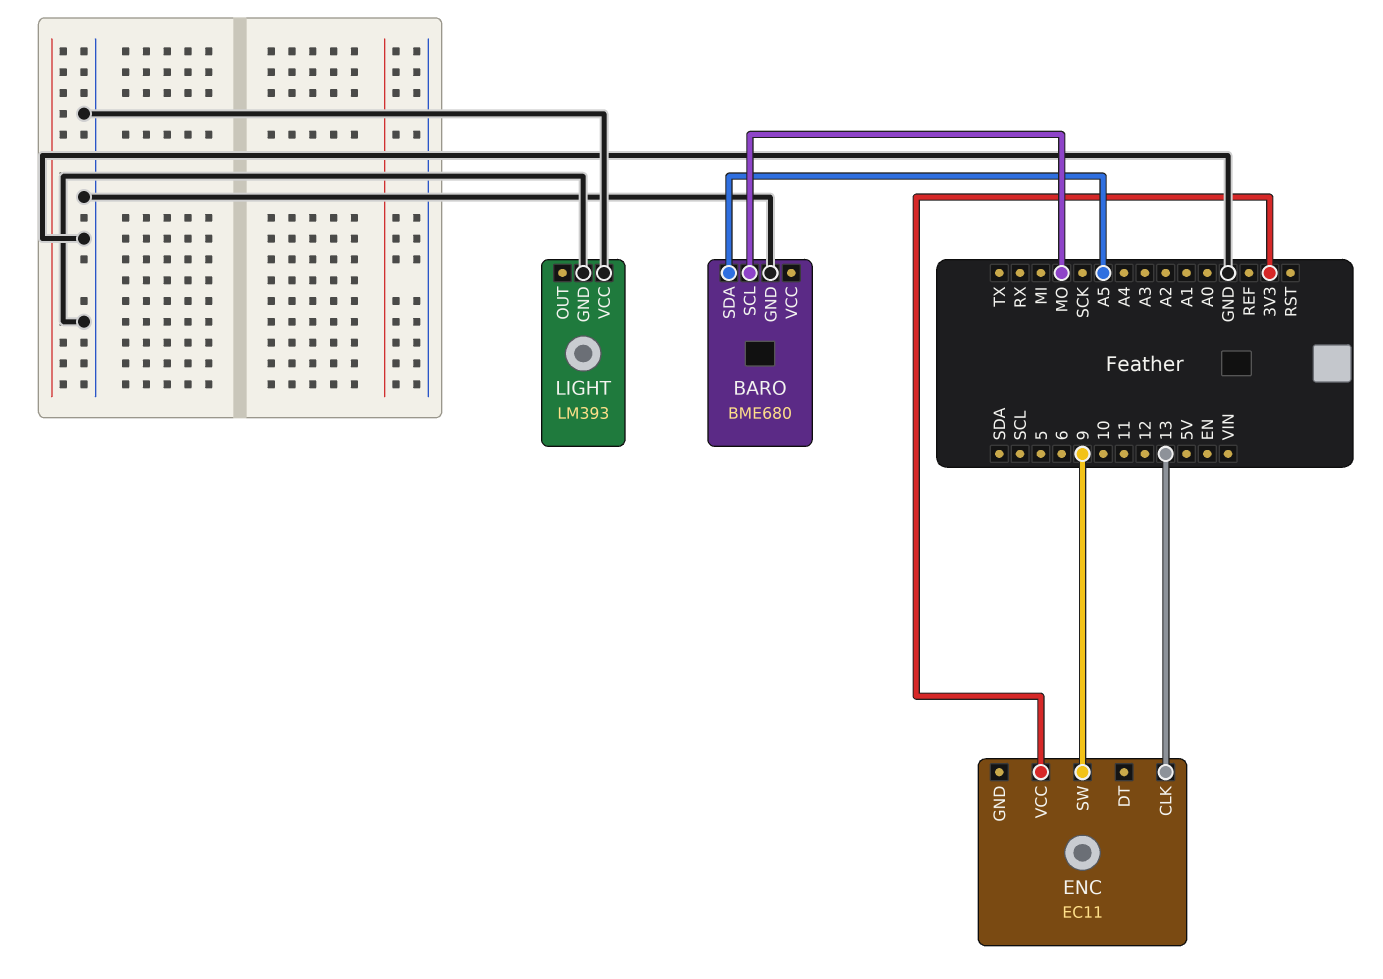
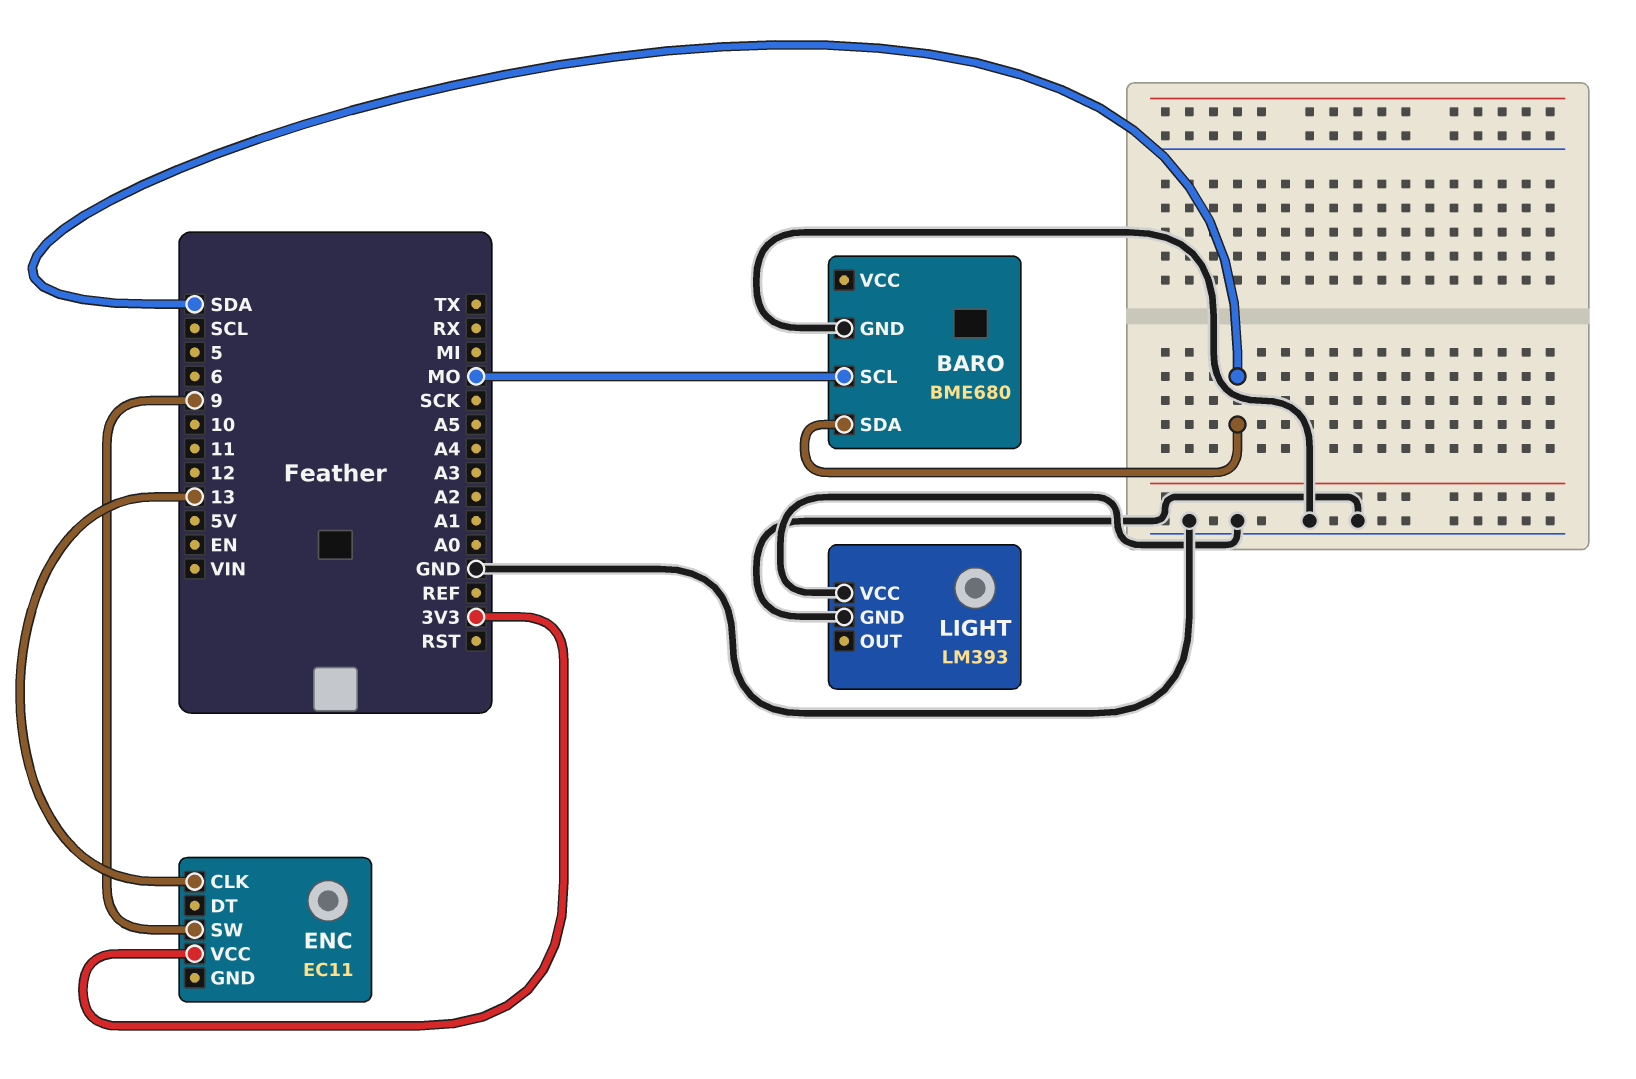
BARO pin SDA: A5 -> SDA

